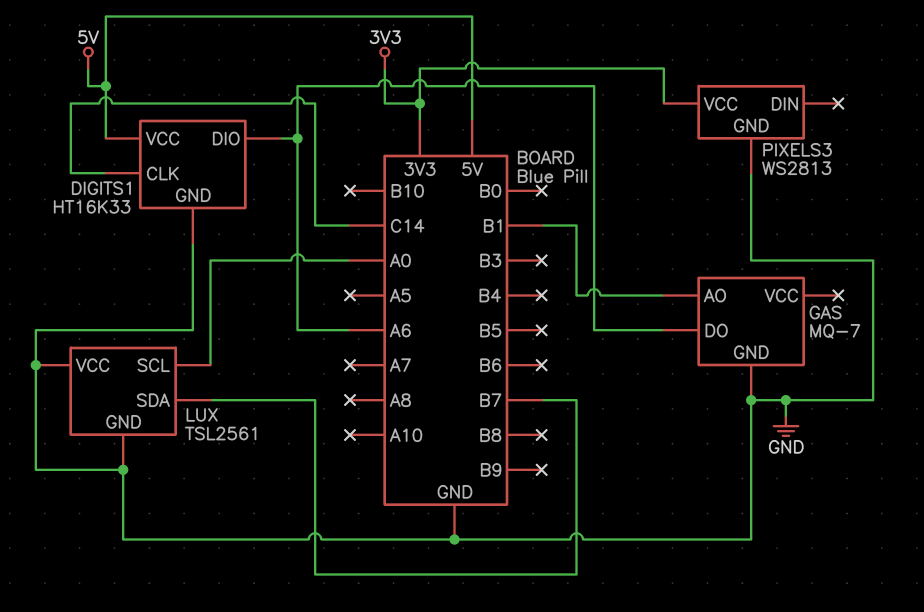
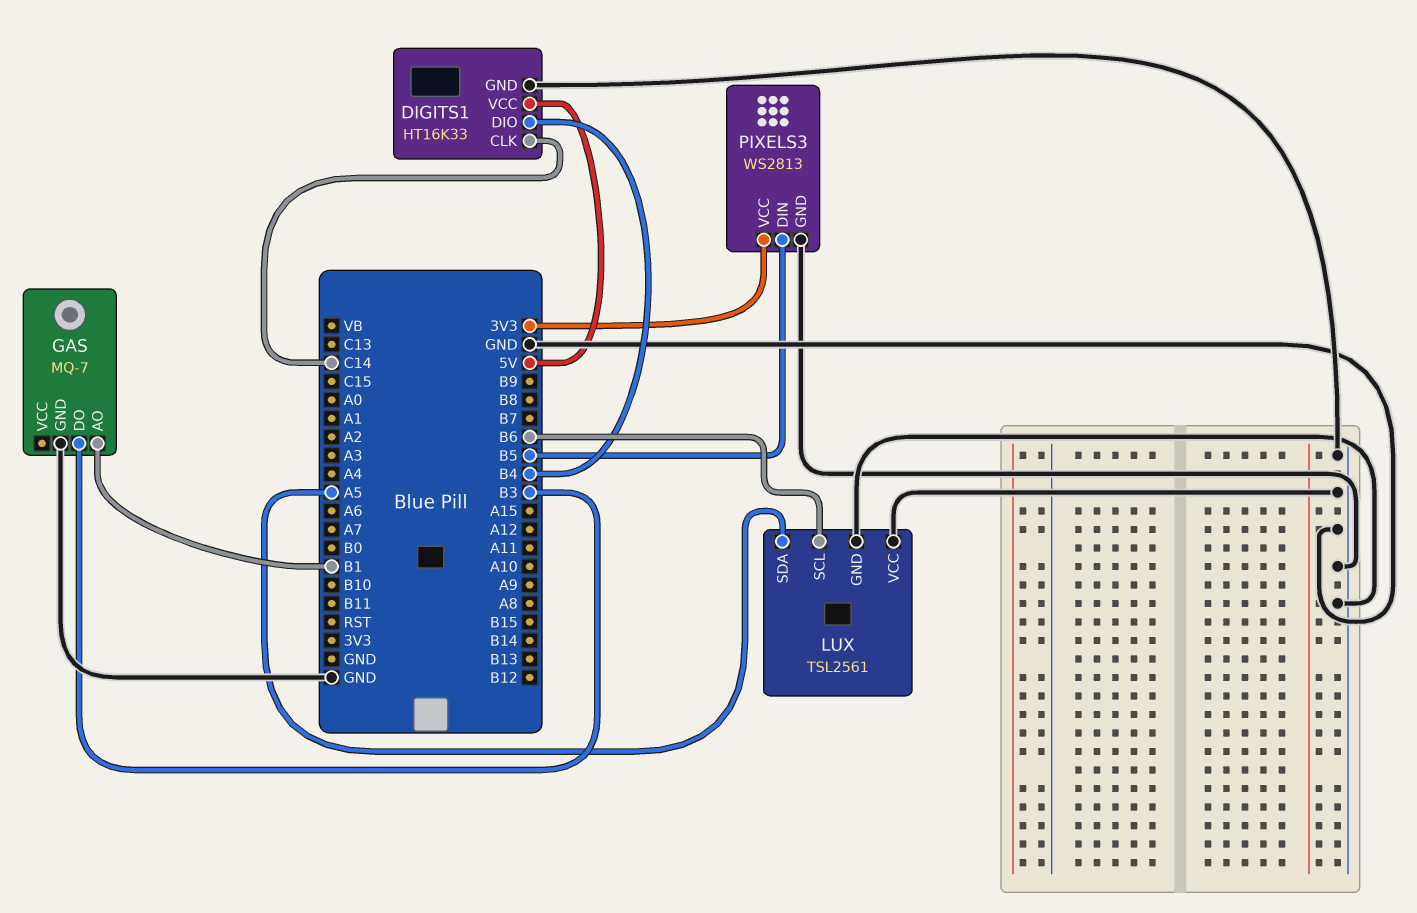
DIGITS1 pin DIO: A6 -> B4
GAS pin DO: A6 -> B3
LUX pin SCL: A0 -> B6
LUX pin SDA: B7 -> A5
PIXELS3 pin DIN: none -> B5

